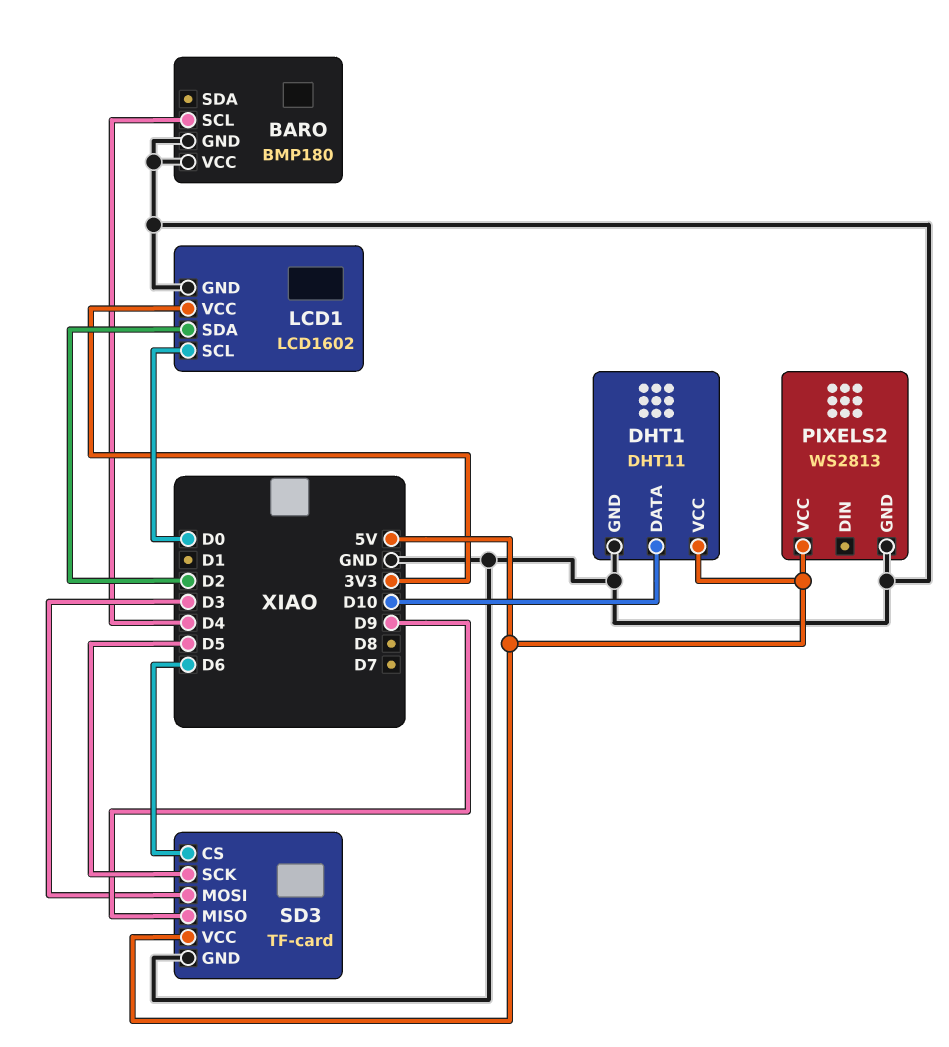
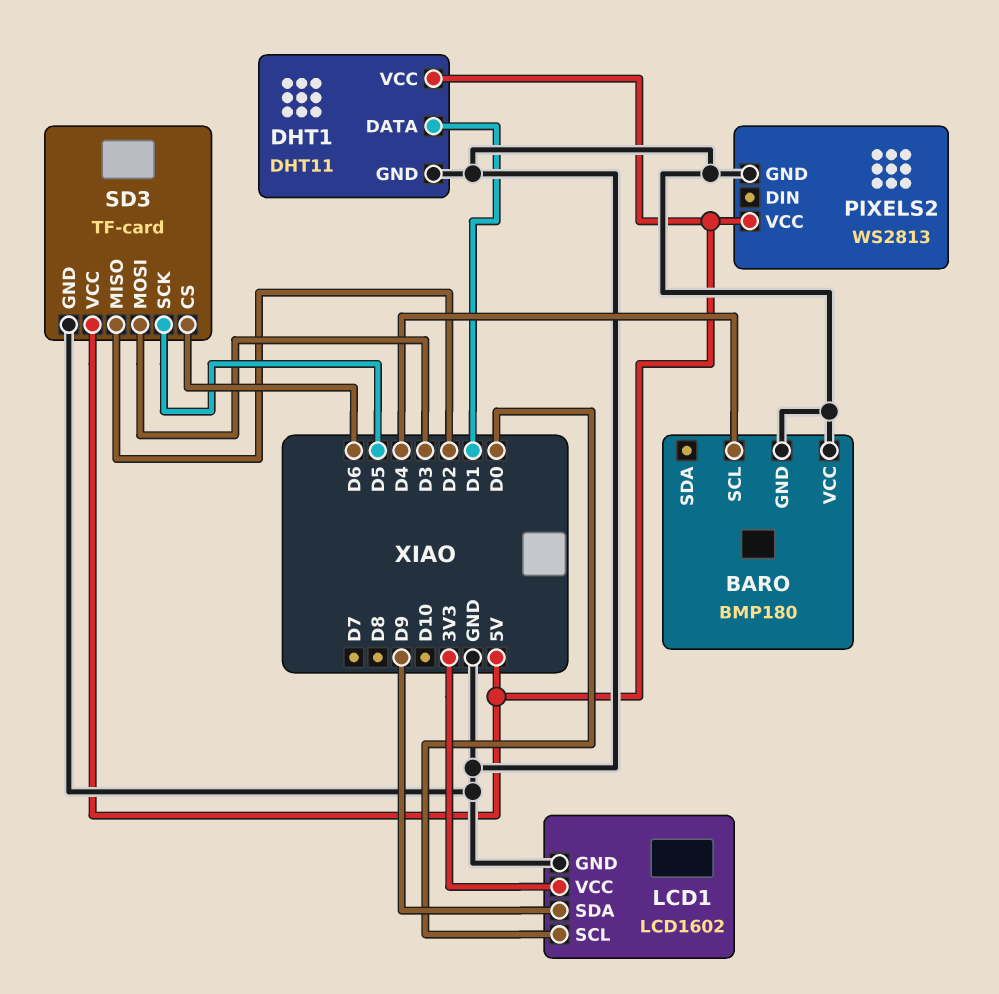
DHT1 pin DATA: D10 -> D1
LCD1 pin SDA: D2 -> D9
SD3 pin MISO: D9 -> D2

